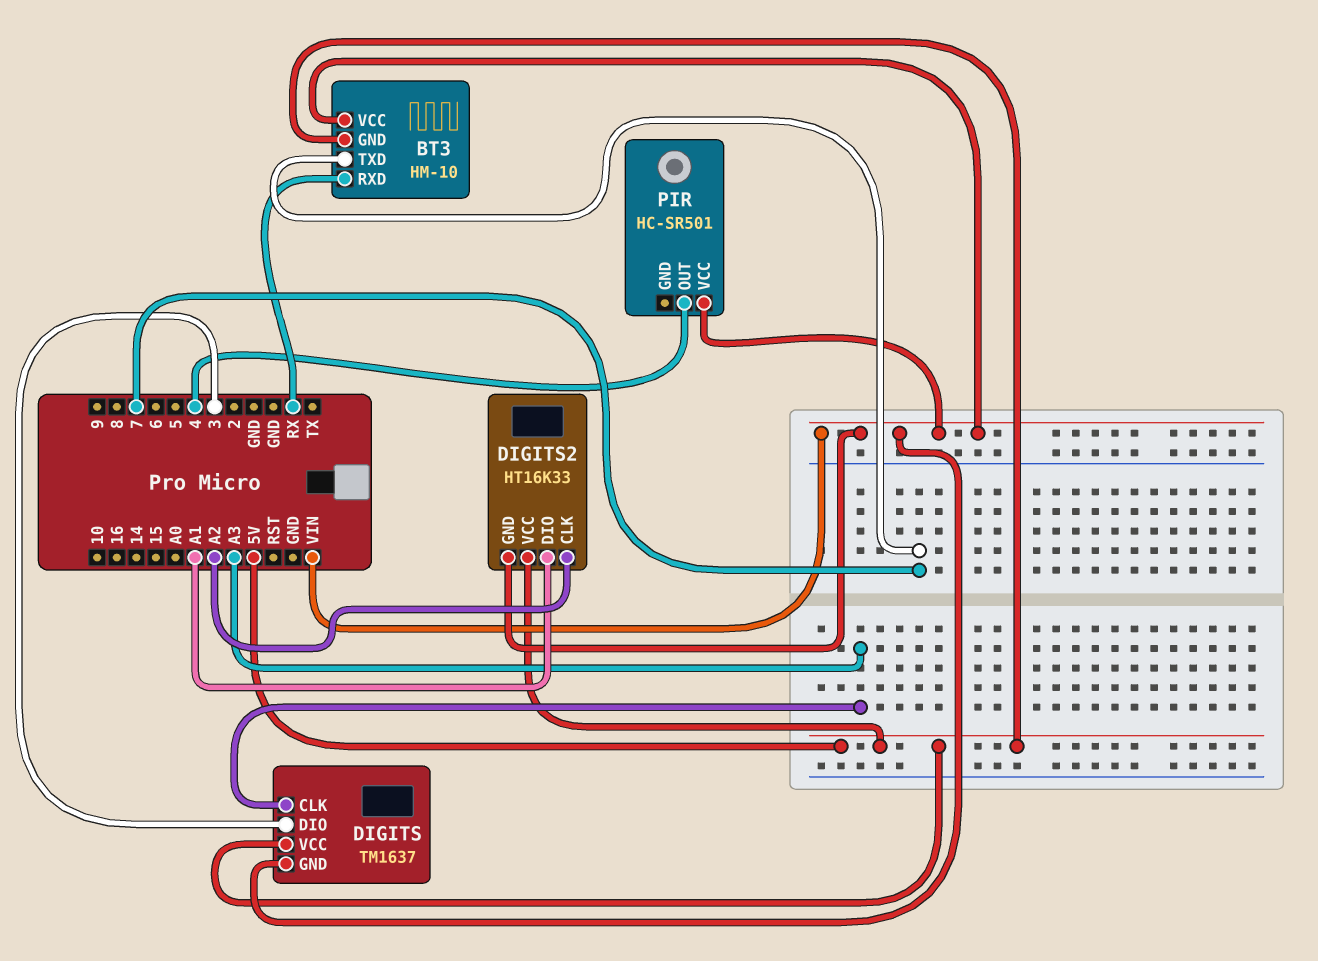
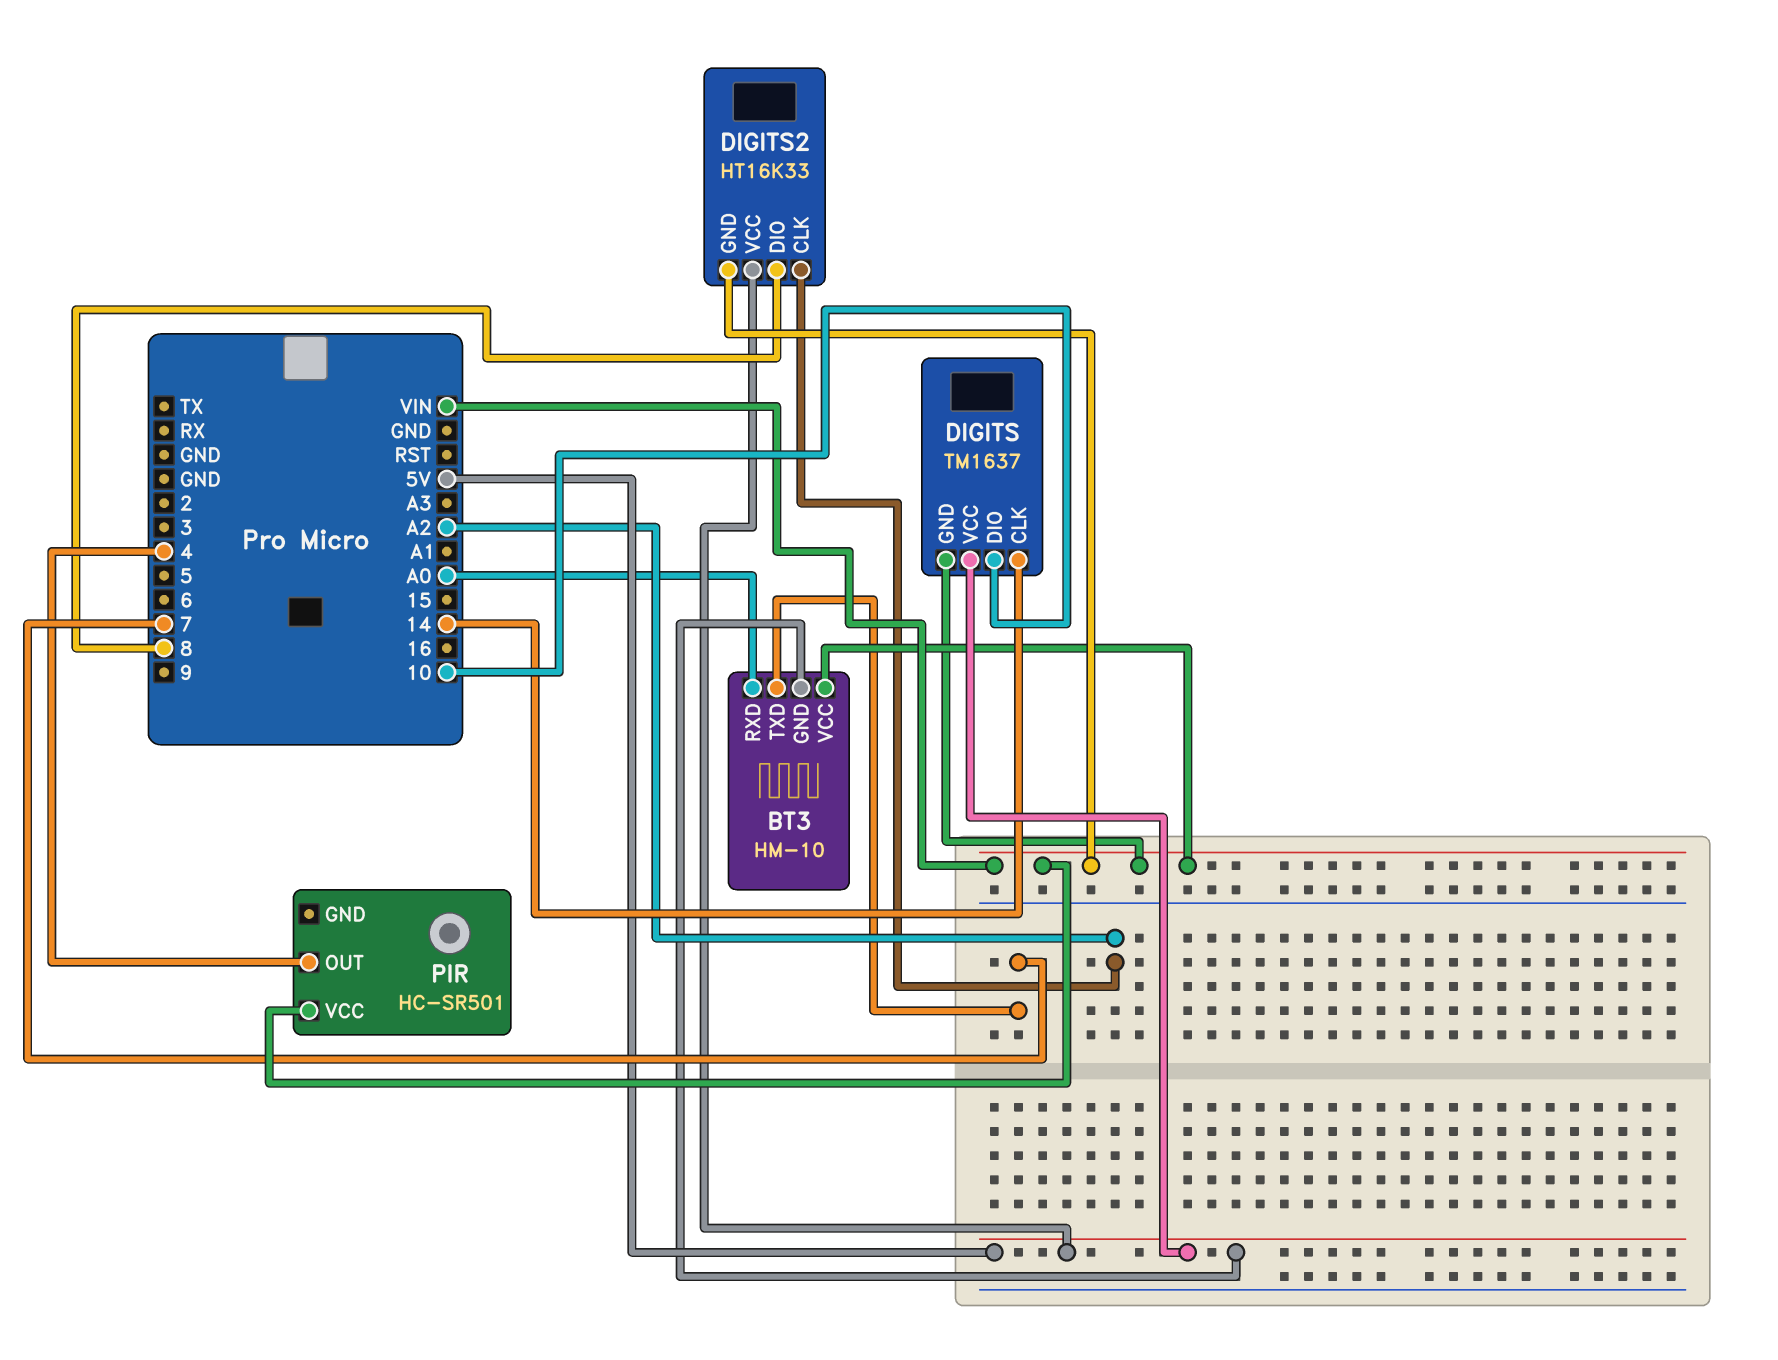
BT3 pin RXD: RX -> A0
DIGITS pin CLK: A3 -> 14
DIGITS pin DIO: 3 -> 10
DIGITS2 pin DIO: A1 -> 8

